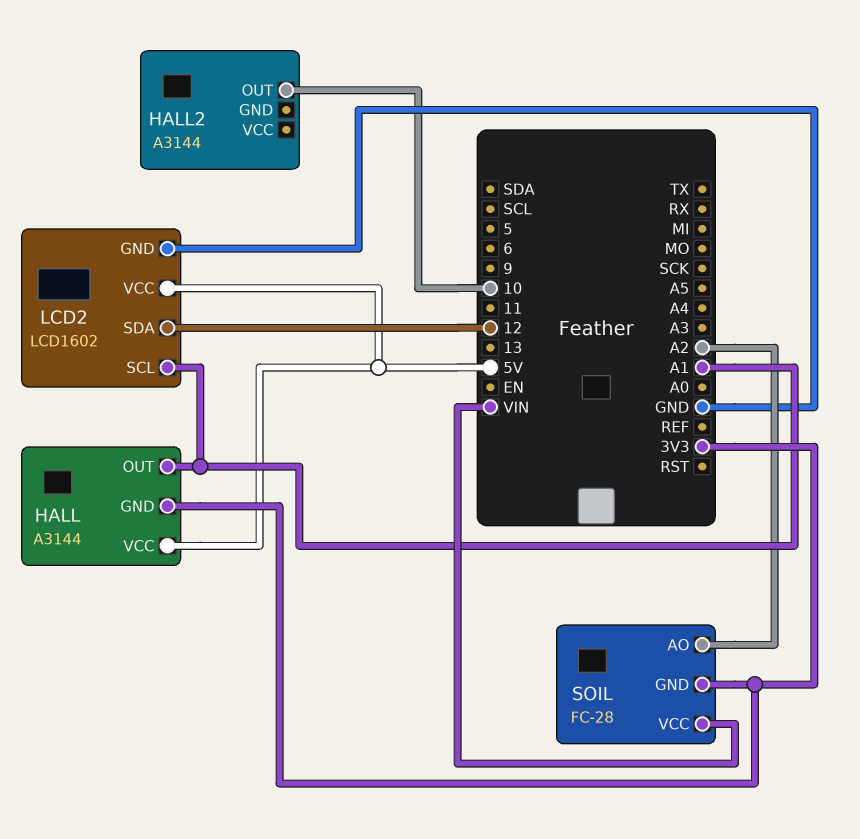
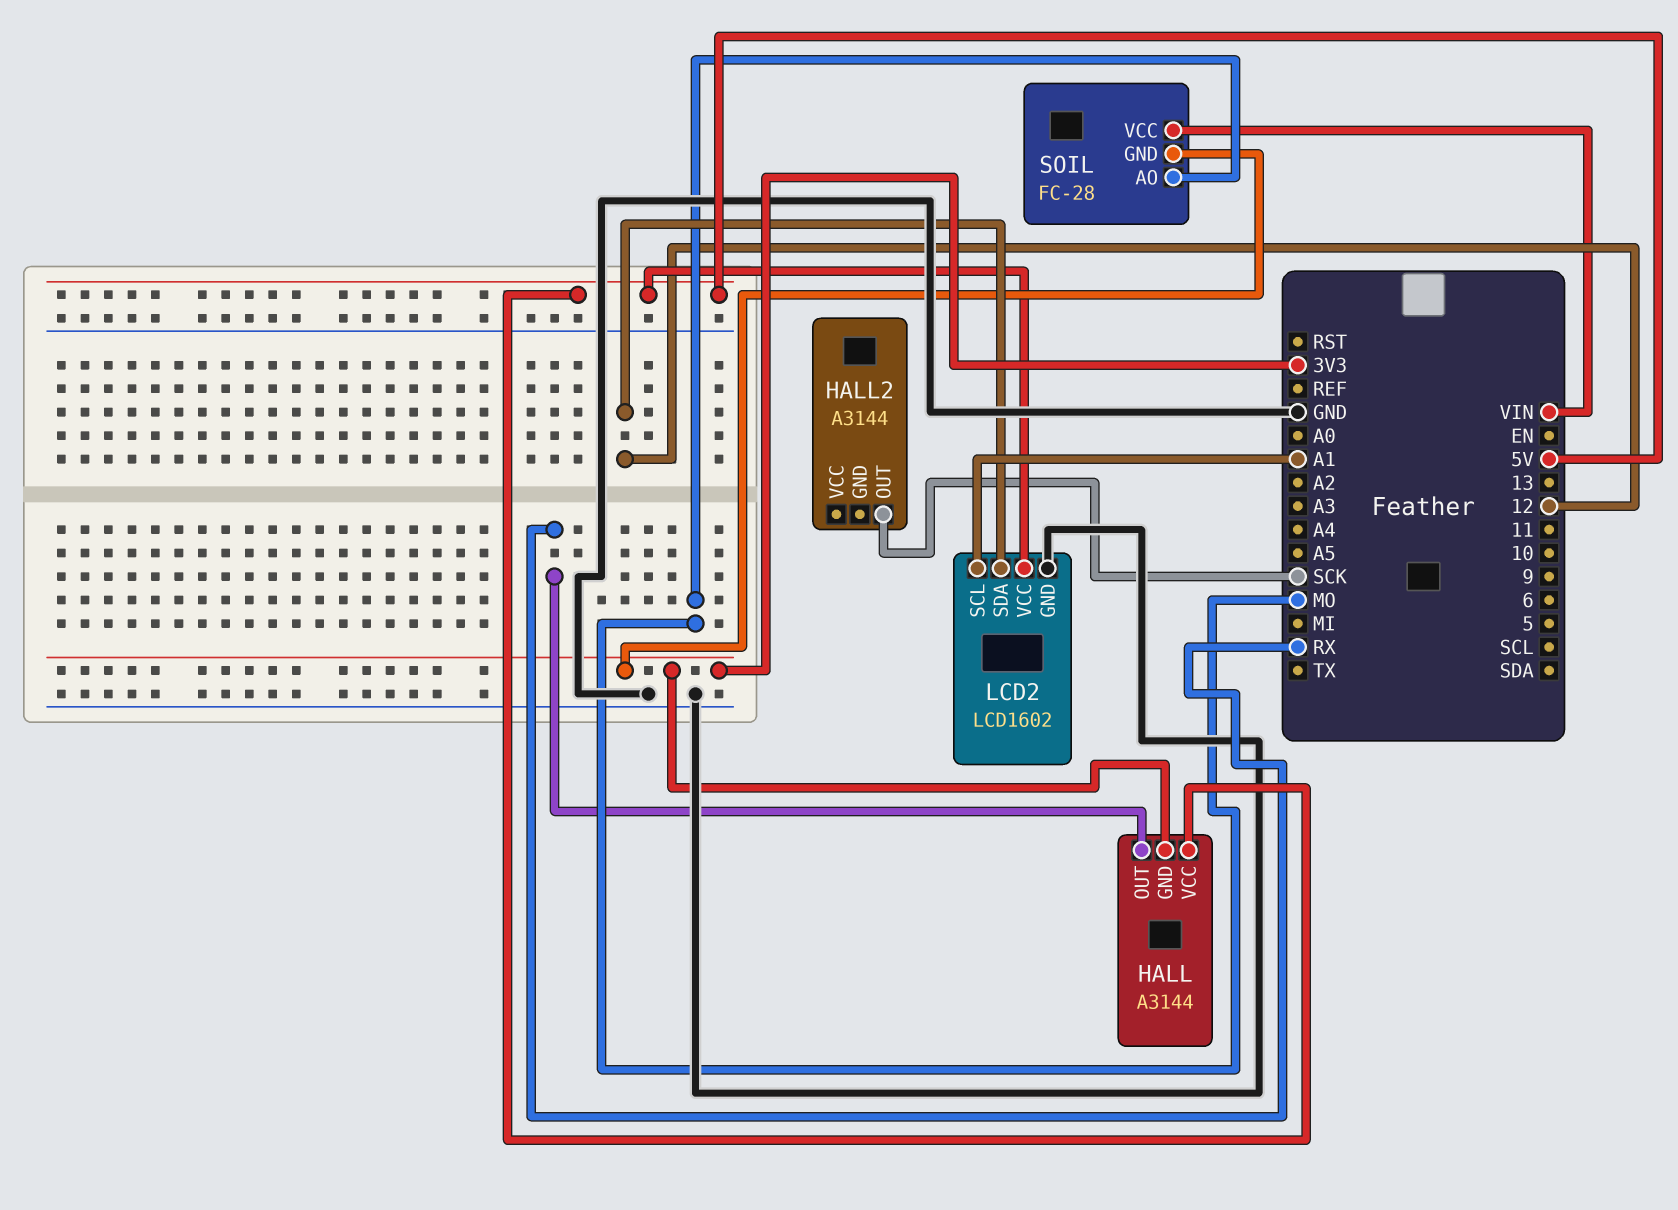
HALL pin OUT: A1 -> RX
HALL2 pin OUT: 10 -> SCK
SOIL pin AO: A2 -> MO

